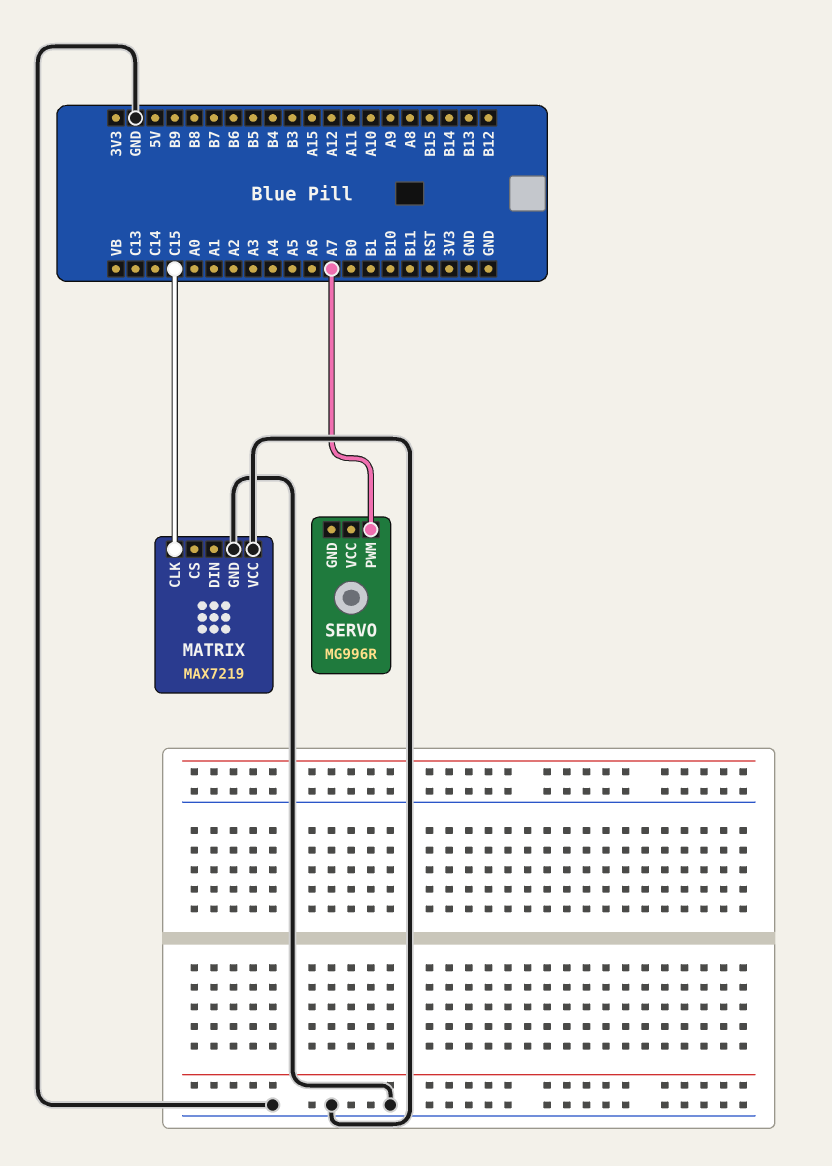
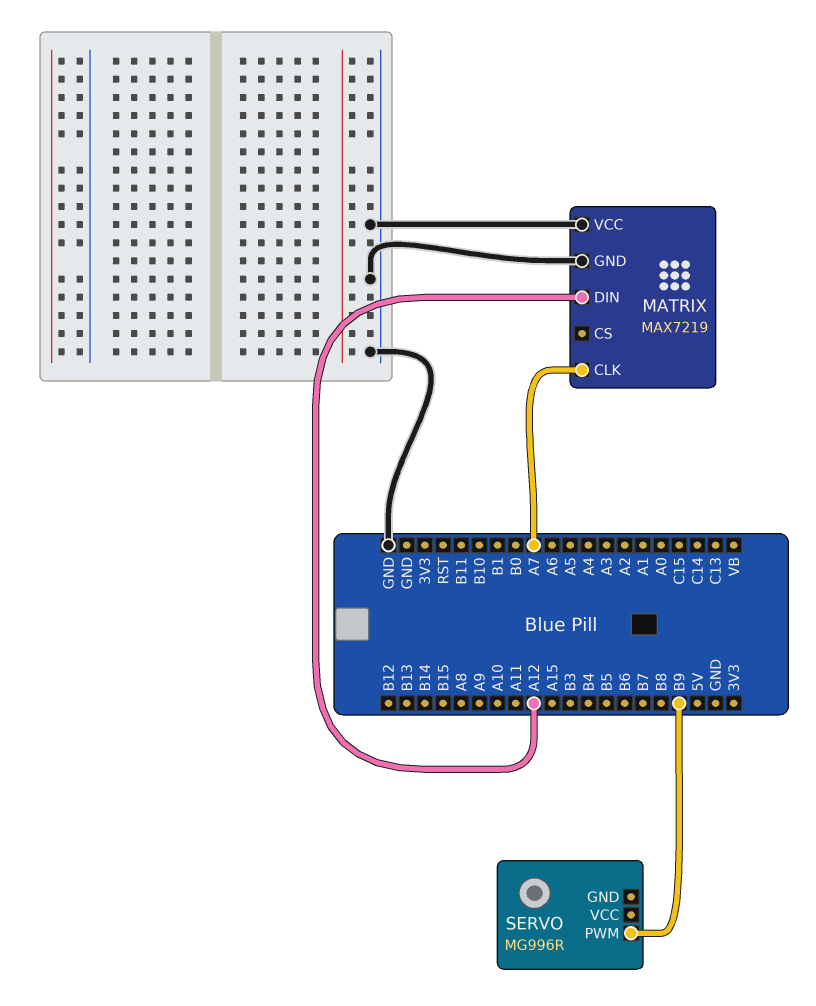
MATRIX pin CLK: C15 -> A7
MATRIX pin DIN: none -> A12
SERVO pin PWM: A7 -> B9

